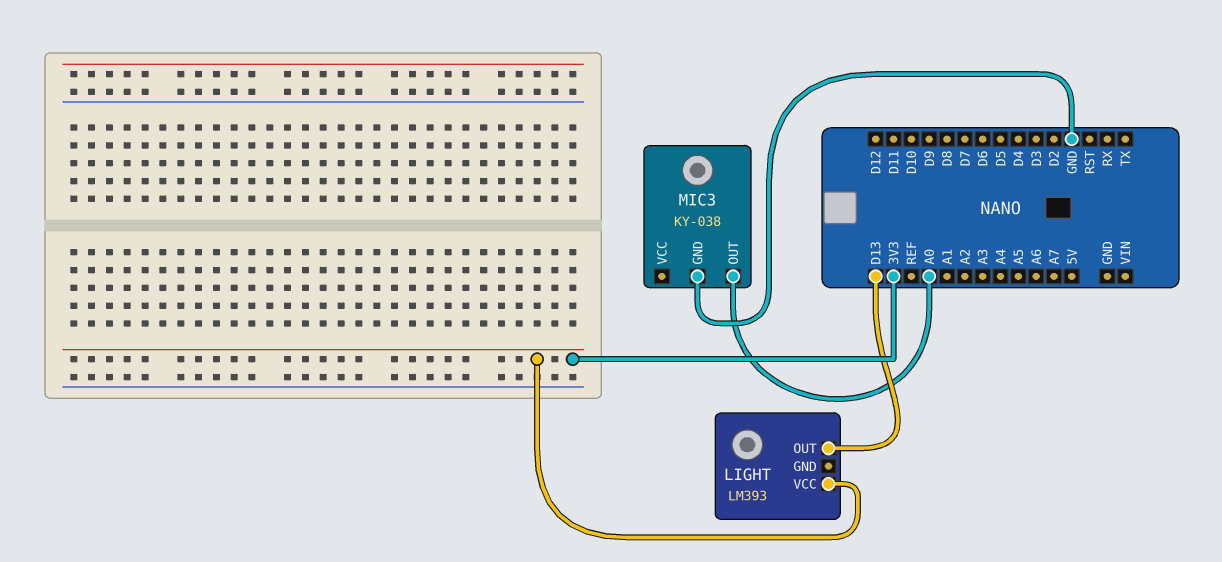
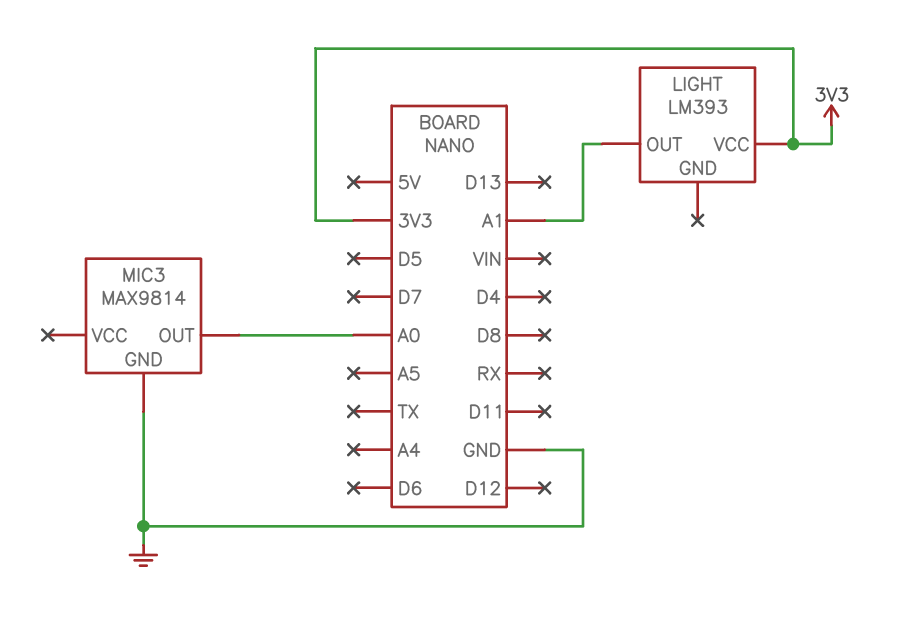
LIGHT pin OUT: D13 -> A1
MIC3: KY-038 -> MAX9814

